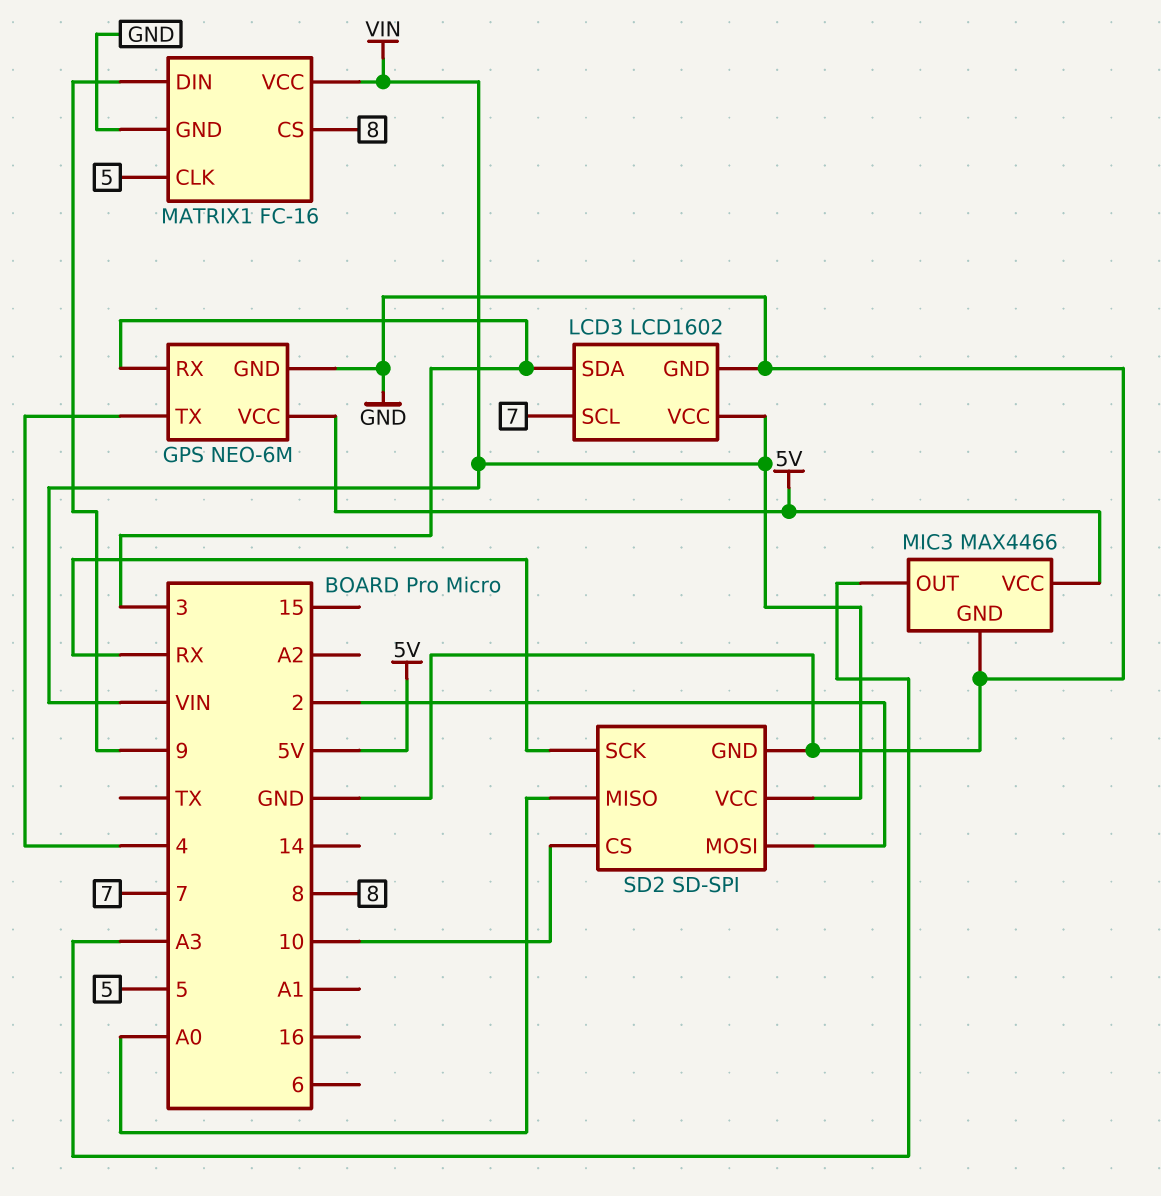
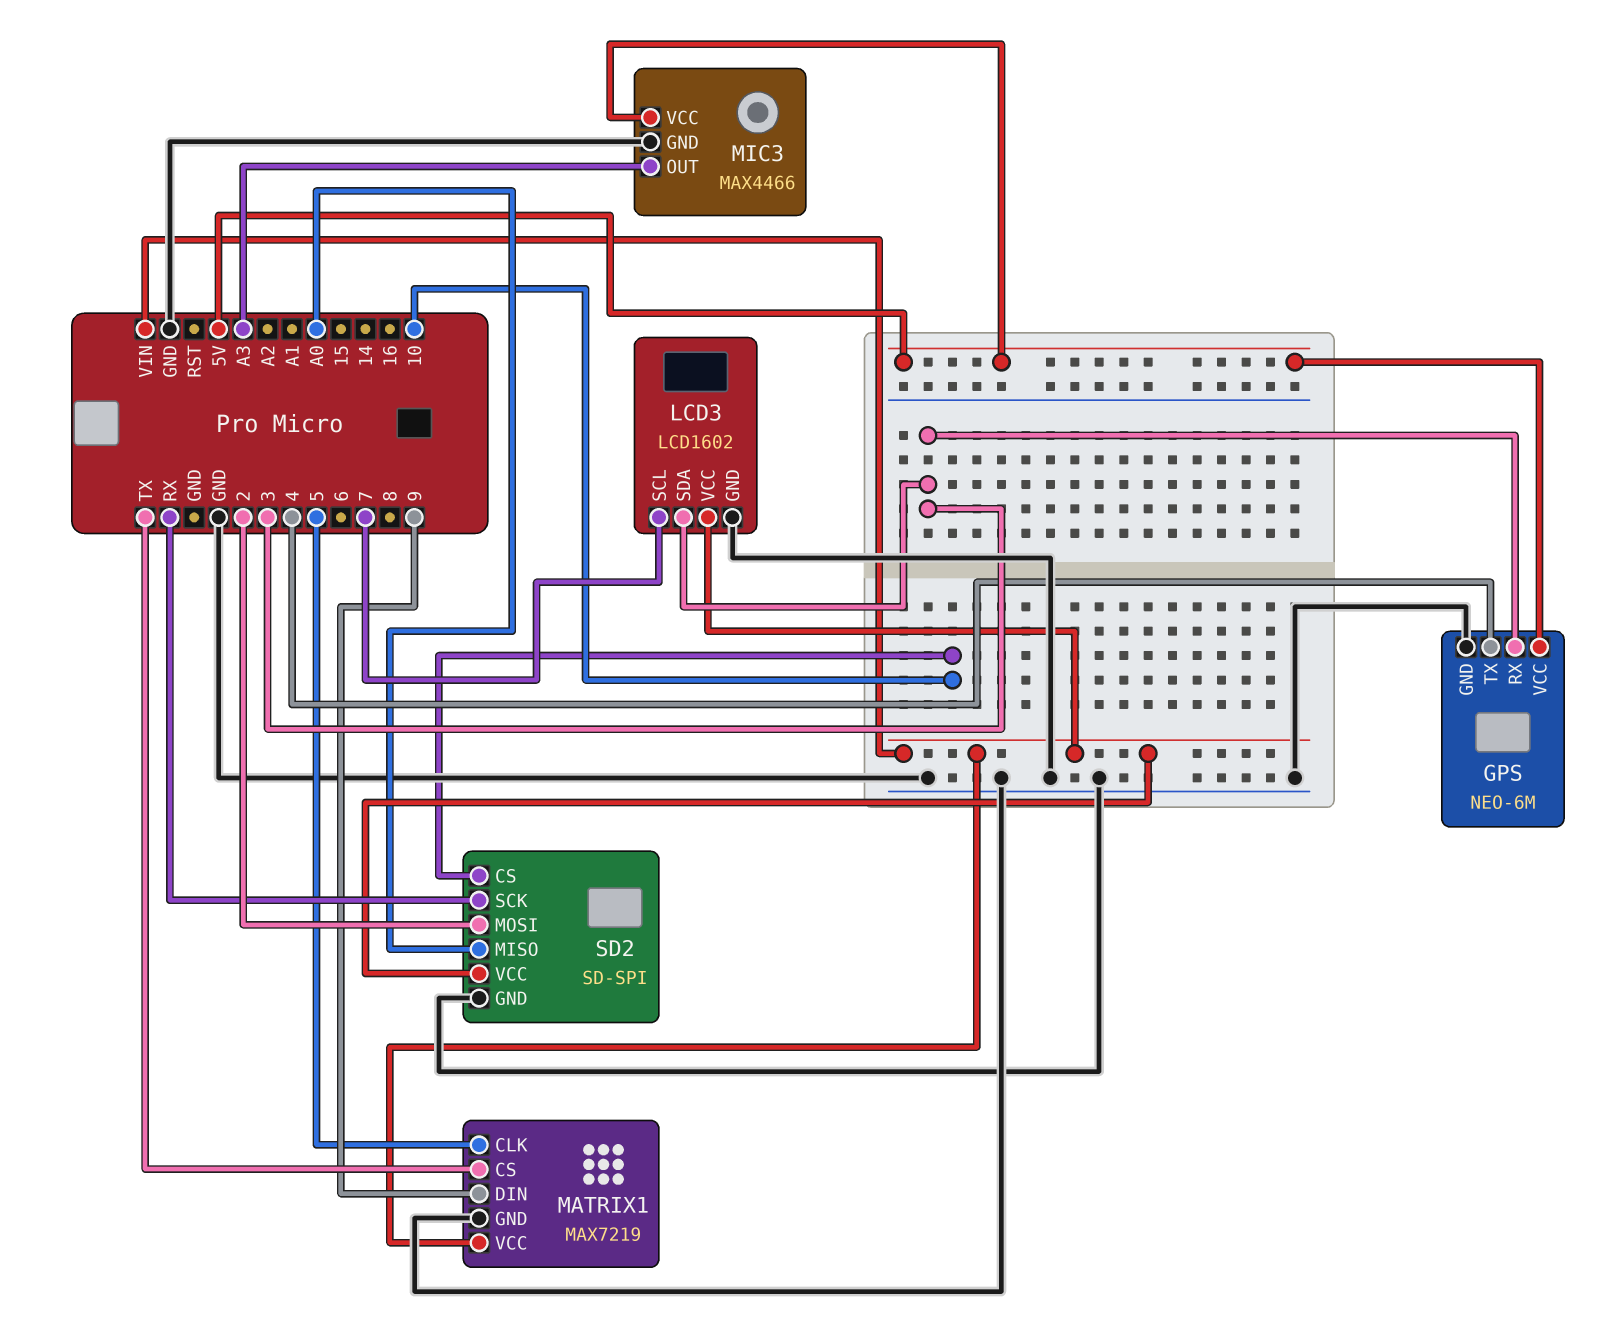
MATRIX1: FC-16 -> MAX7219
MATRIX1 pin CS: 8 -> TX

